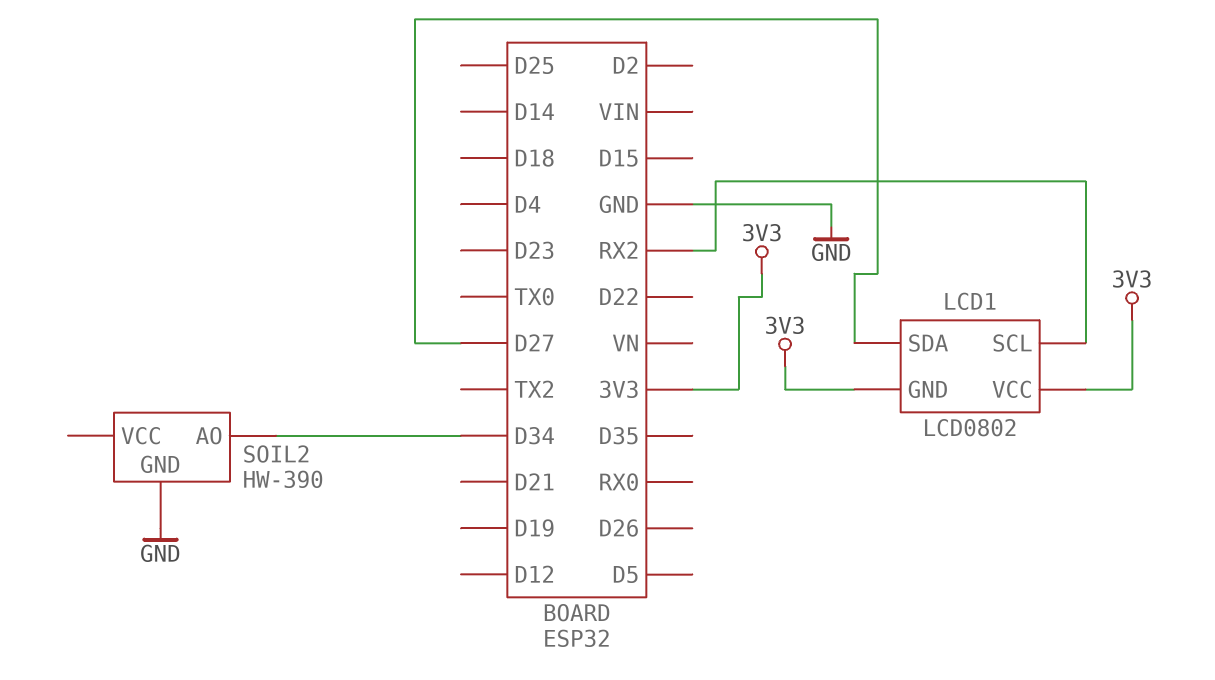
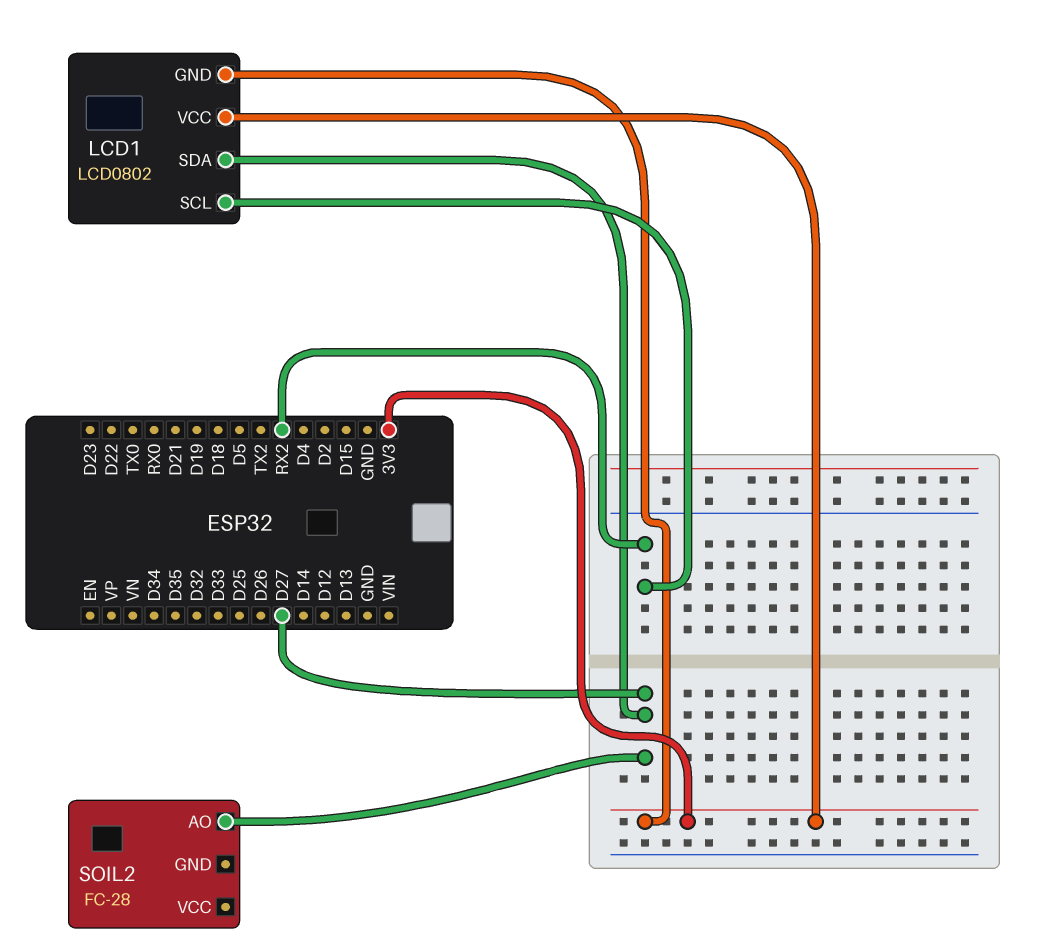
SOIL2: HW-390 -> FC-28
SOIL2 pin AO: D34 -> D27
SOIL2 pin GND: GND -> none

